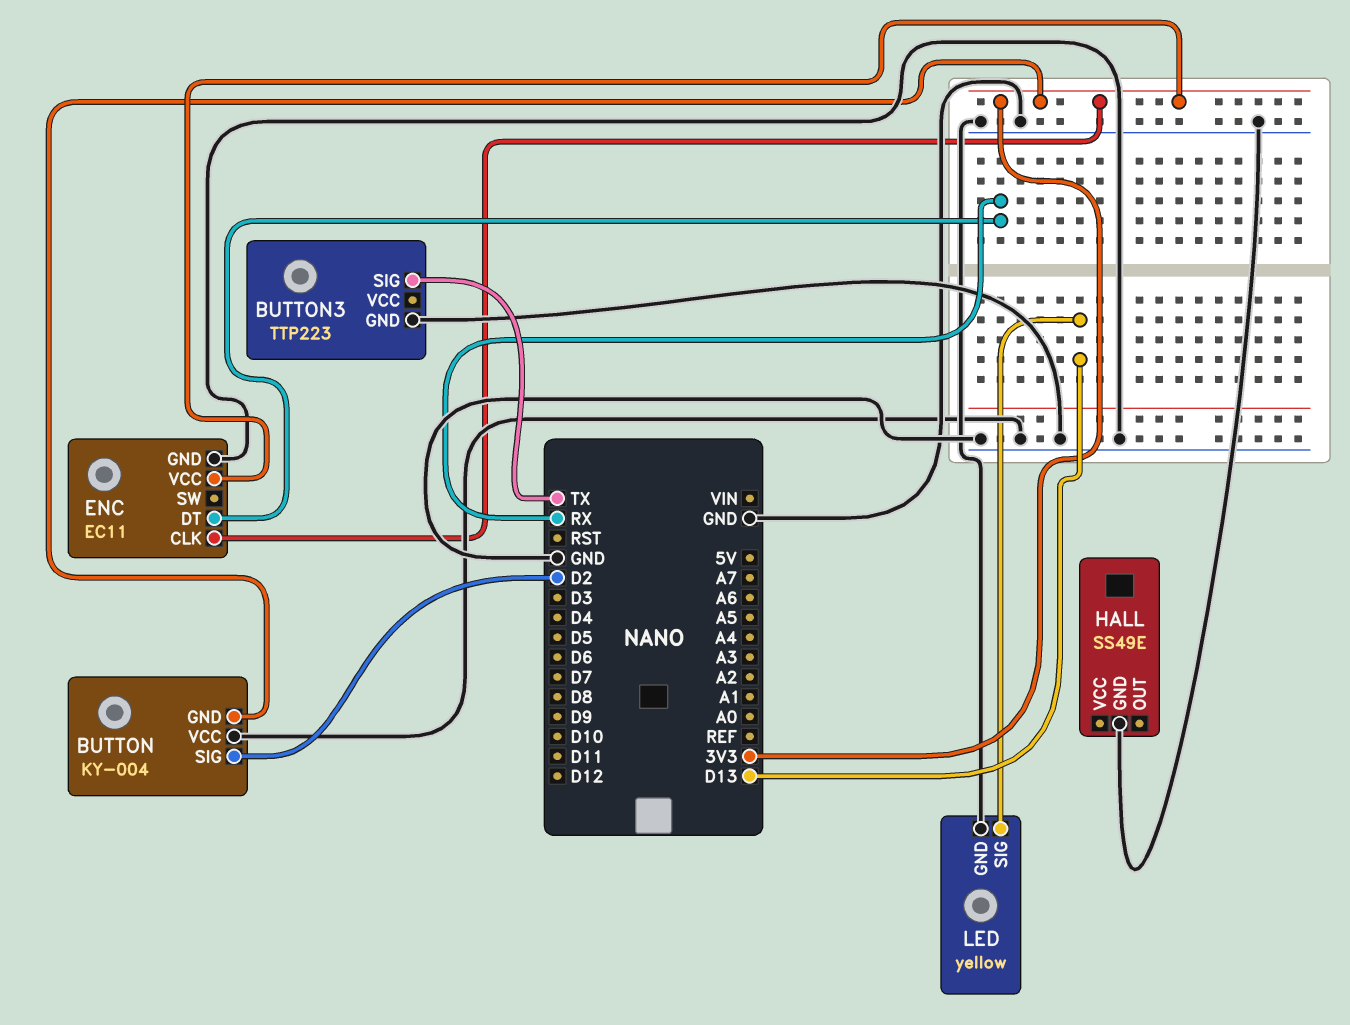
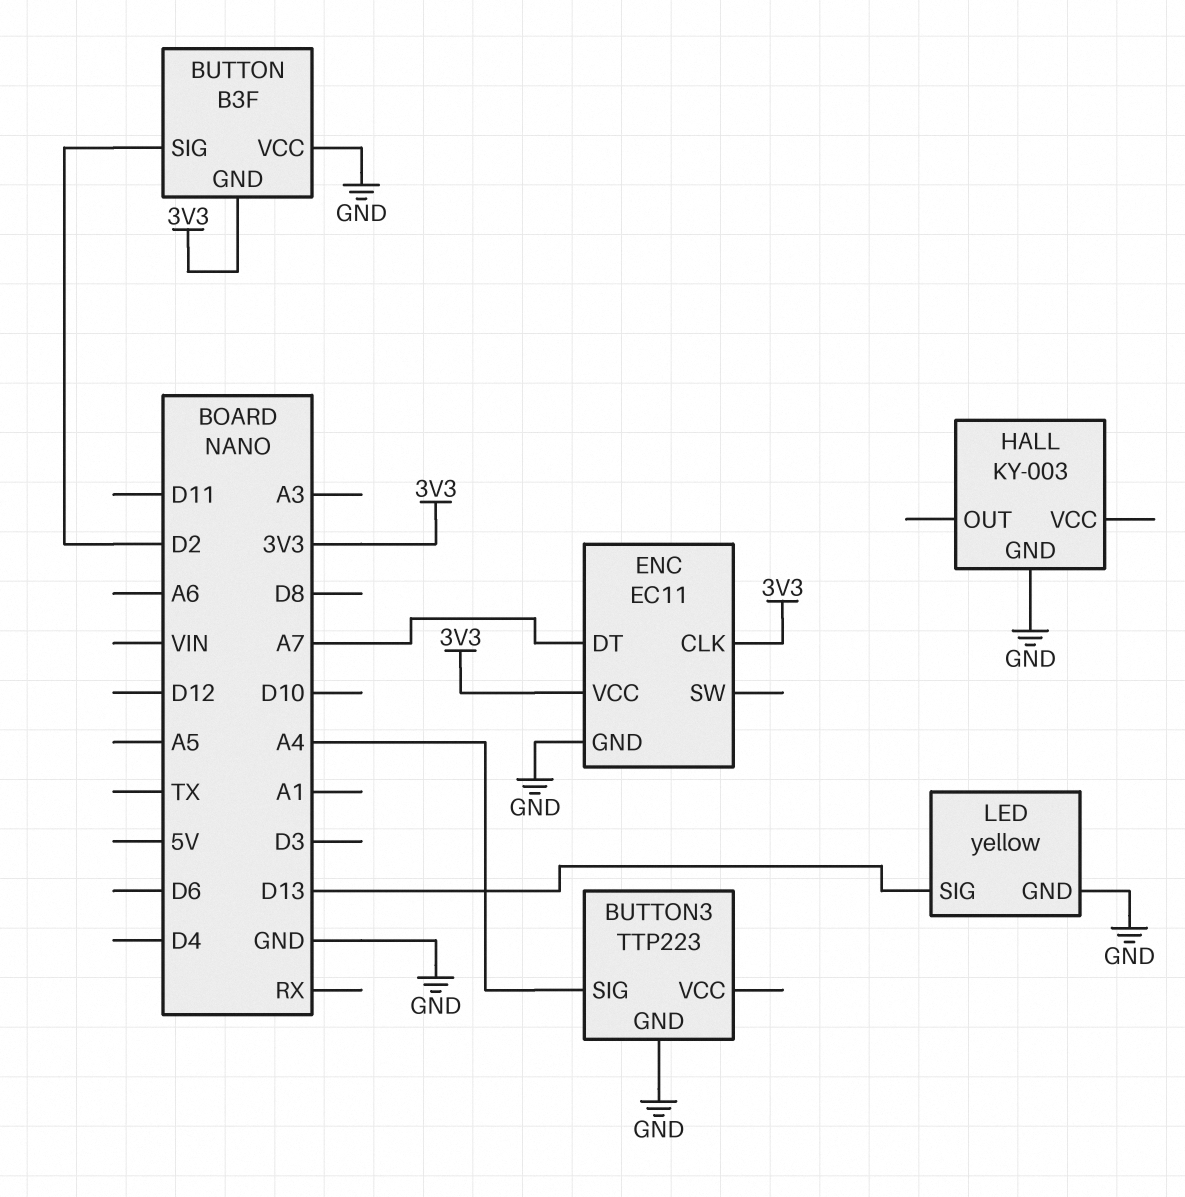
BUTTON: KY-004 -> B3F
BUTTON3 pin SIG: TX -> A4
ENC pin DT: RX -> A7
HALL: SS49E -> KY-003

